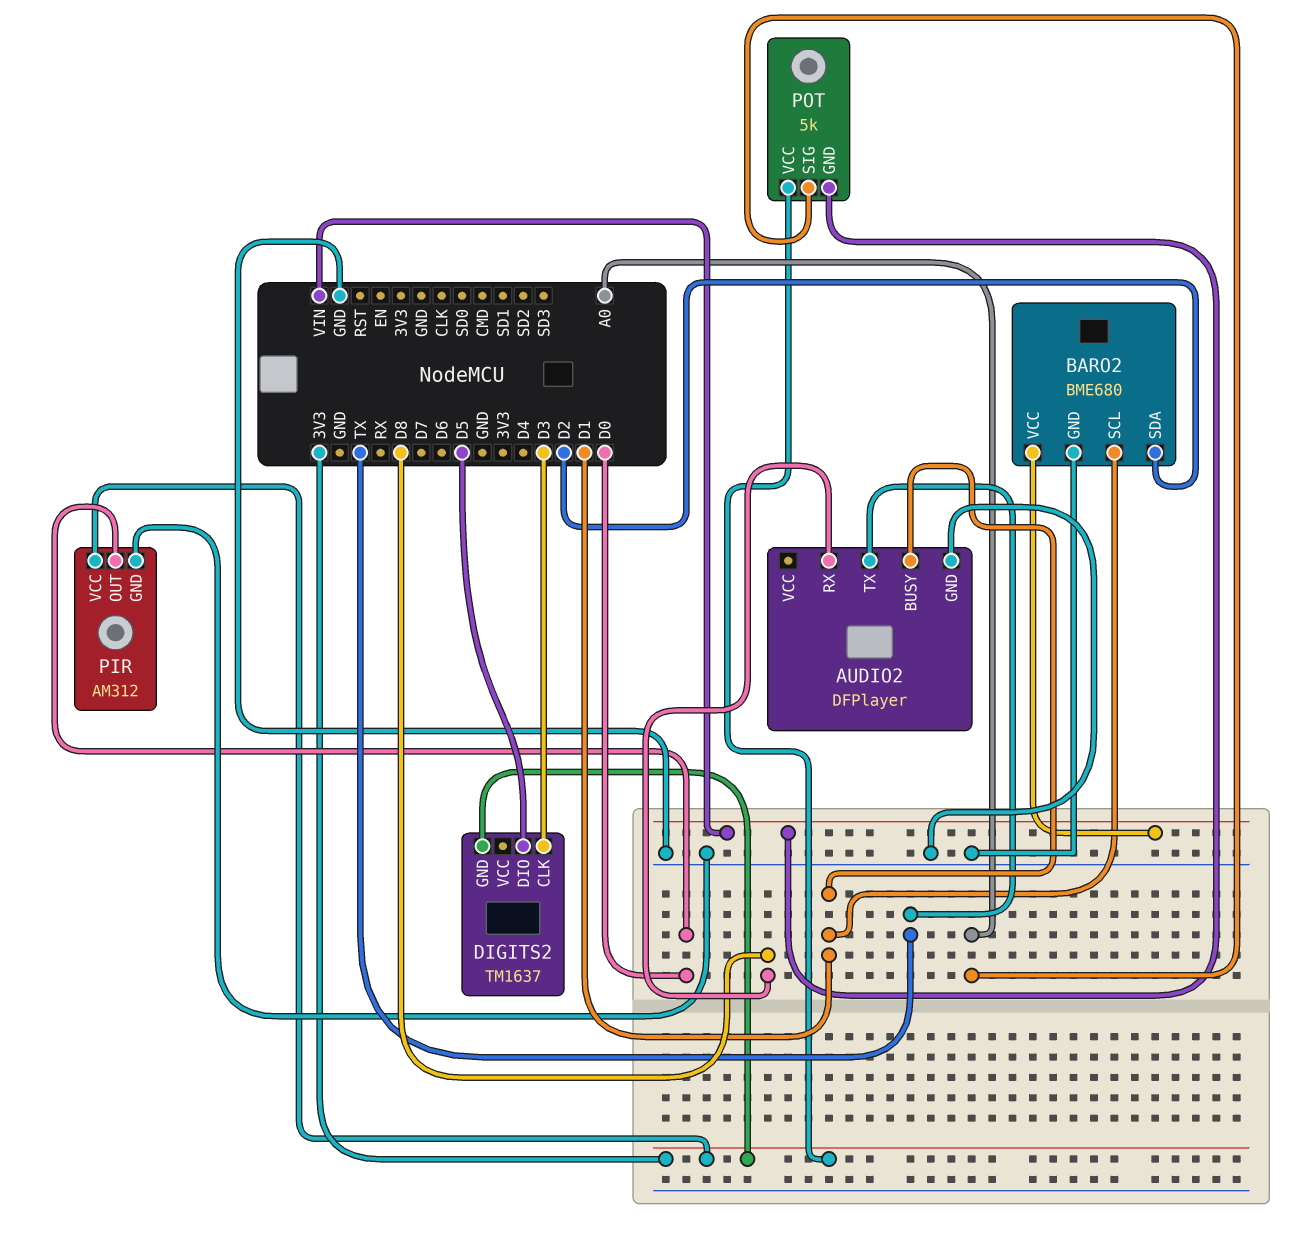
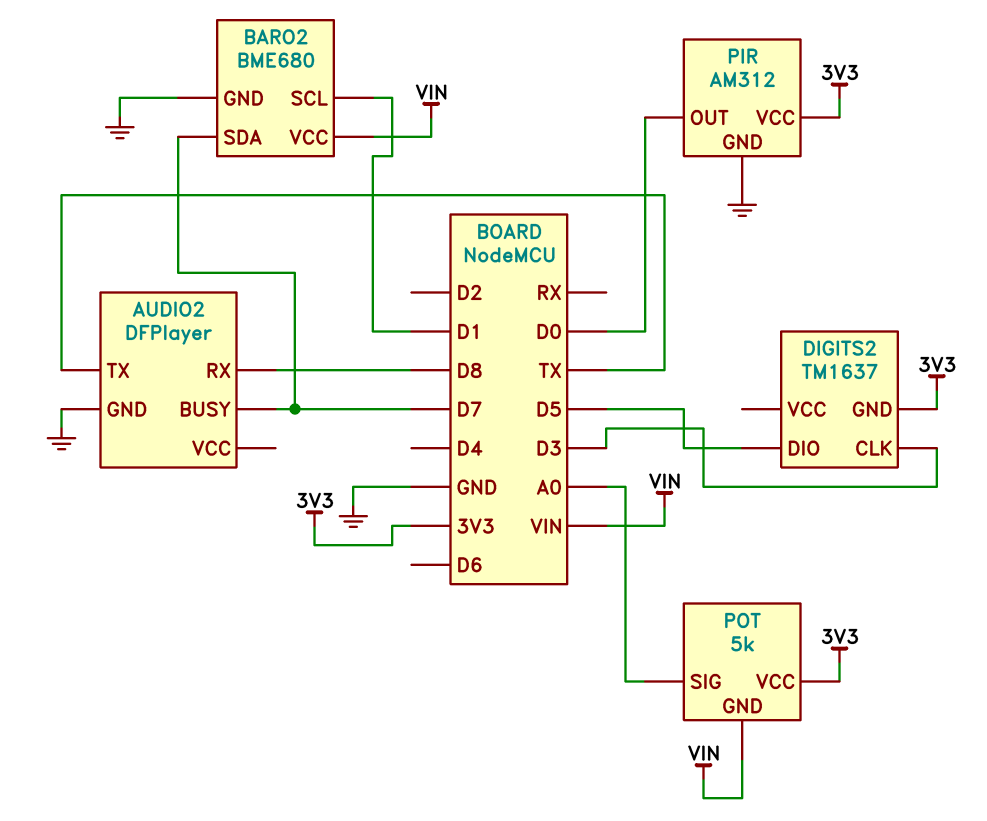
AUDIO2 pin BUSY: D1 -> D7
BARO2 pin SDA: D2 -> D7

